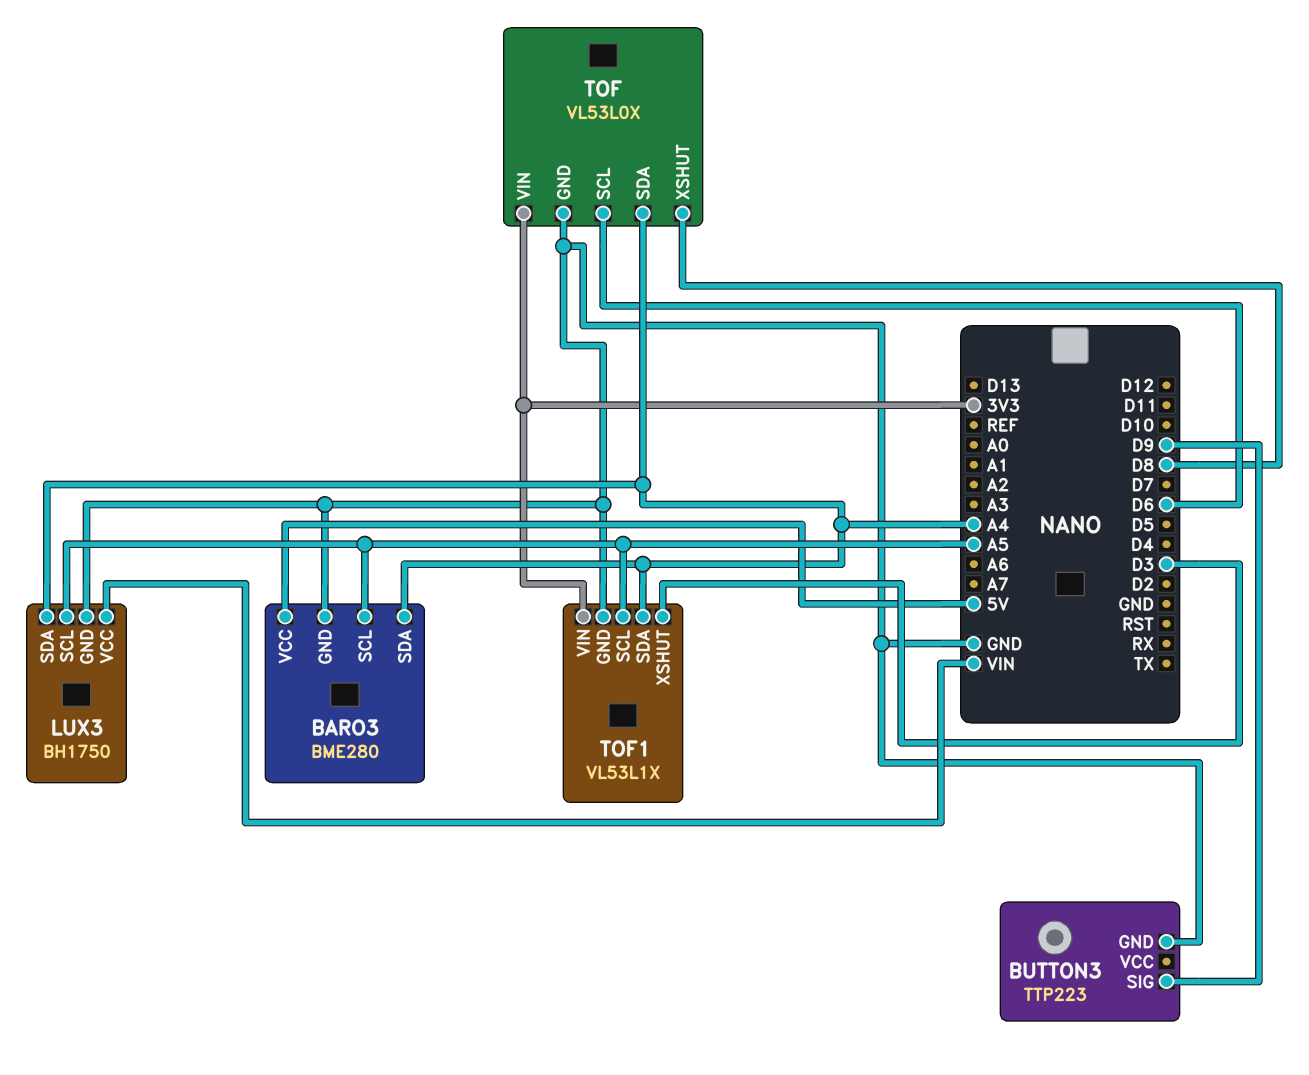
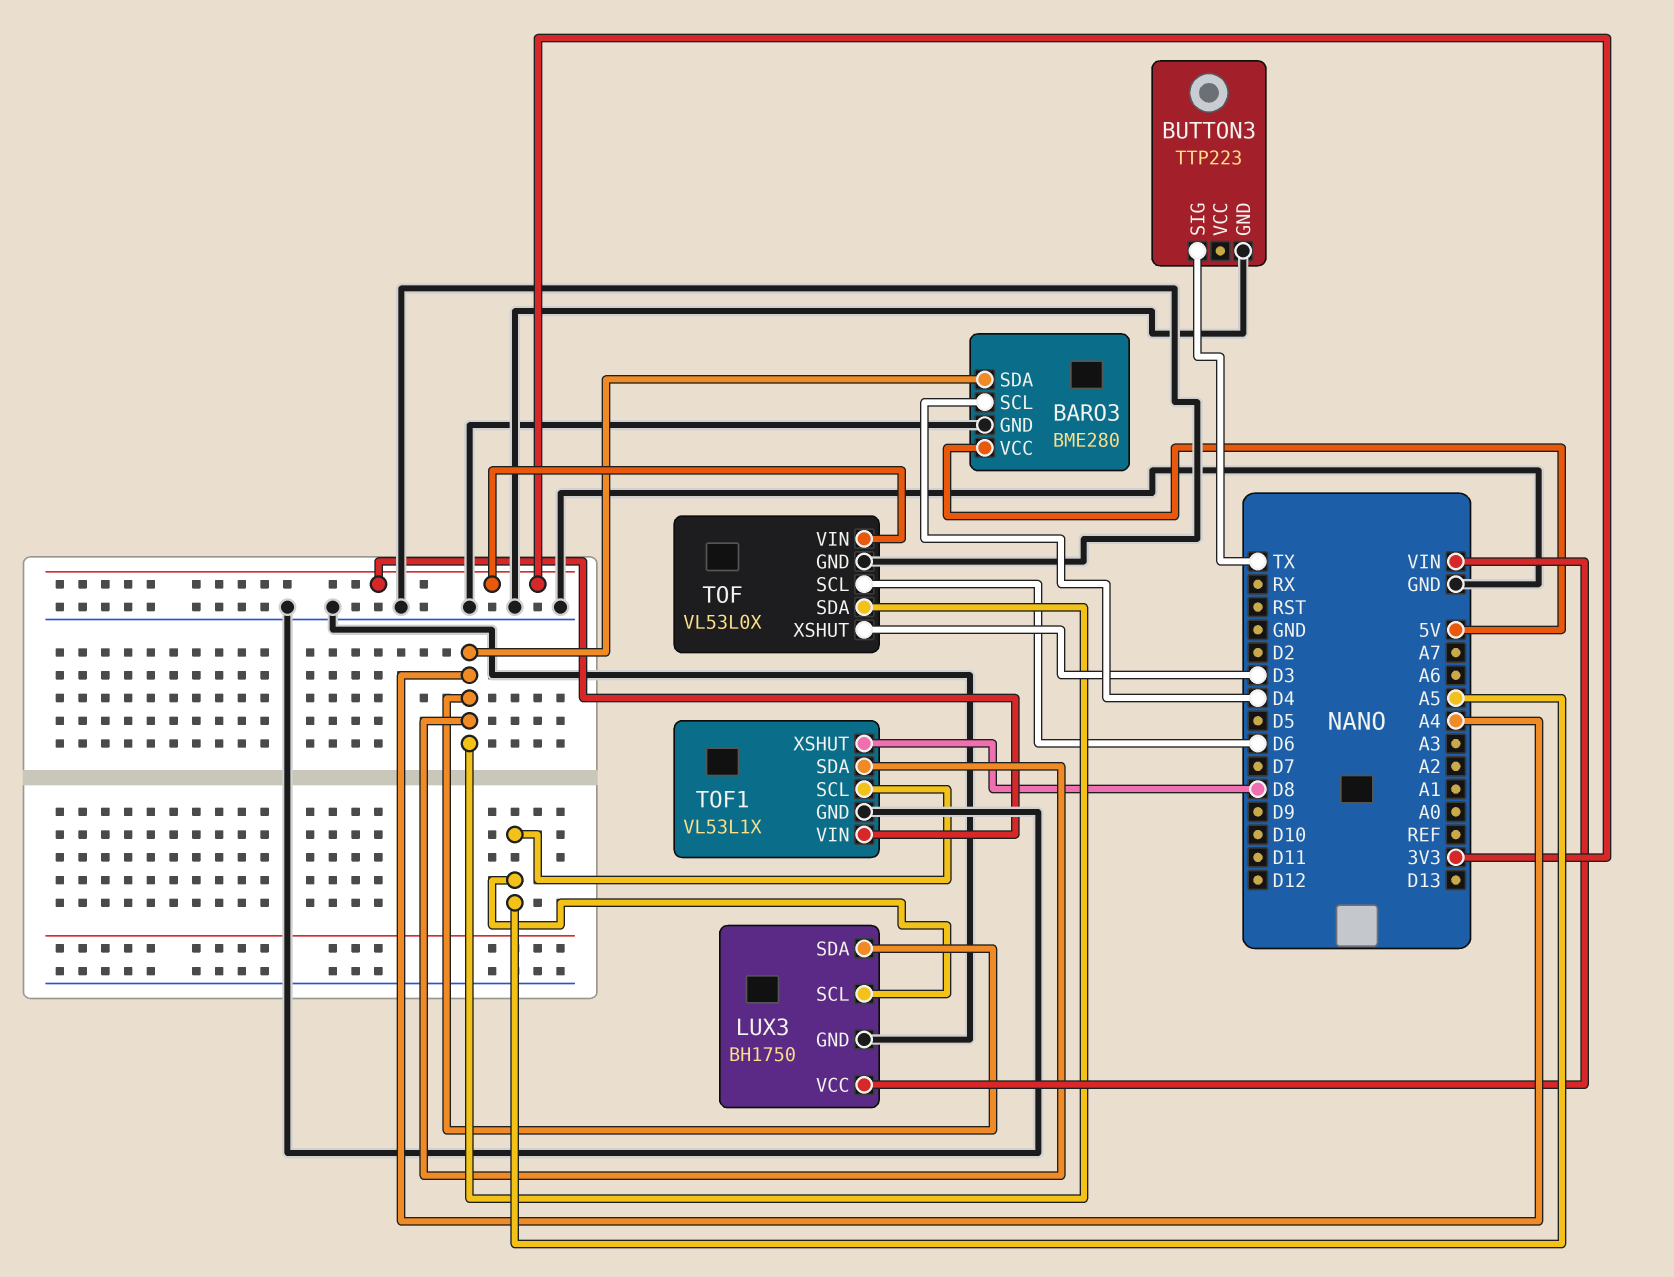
BARO3 pin SCL: A5 -> D4
BUTTON3 pin SIG: D9 -> TX
TOF pin XSHUT: D8 -> D3
TOF1 pin XSHUT: D3 -> D8

